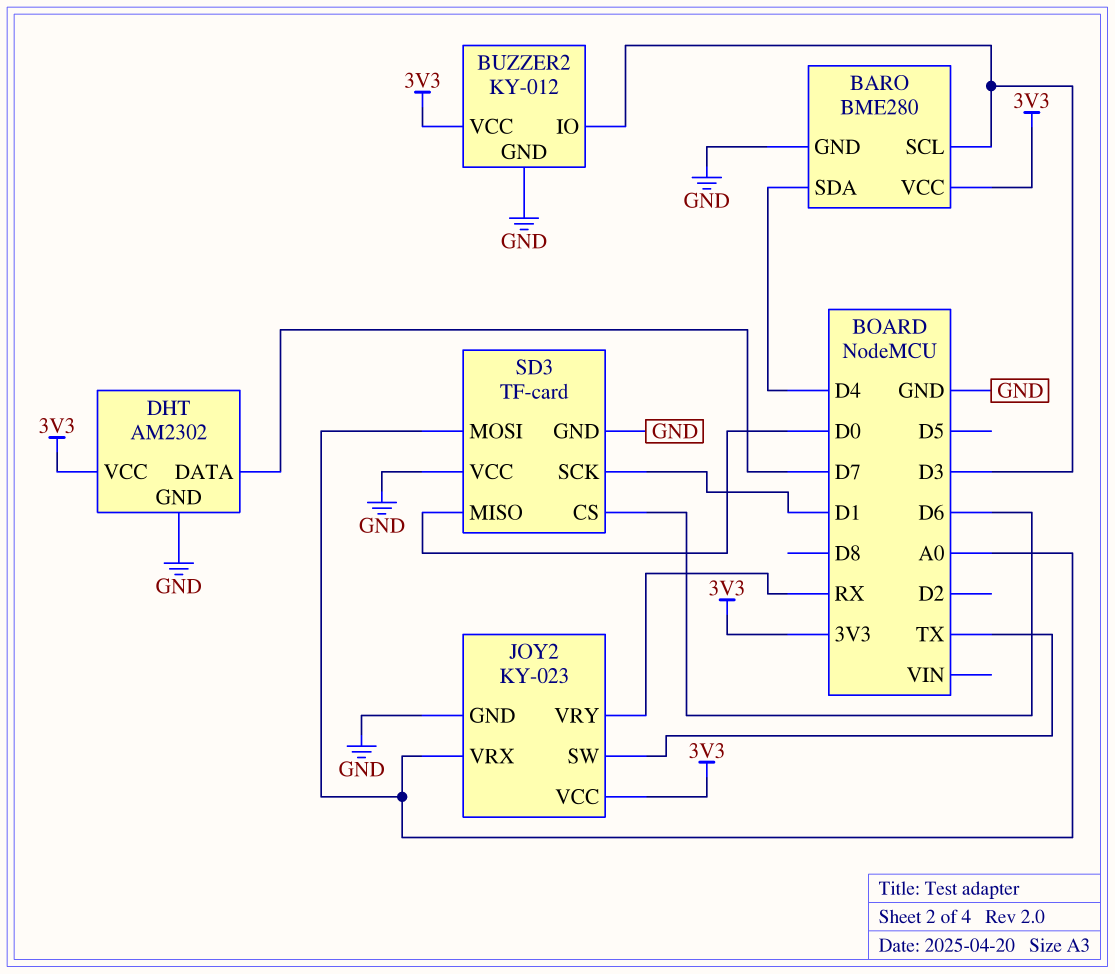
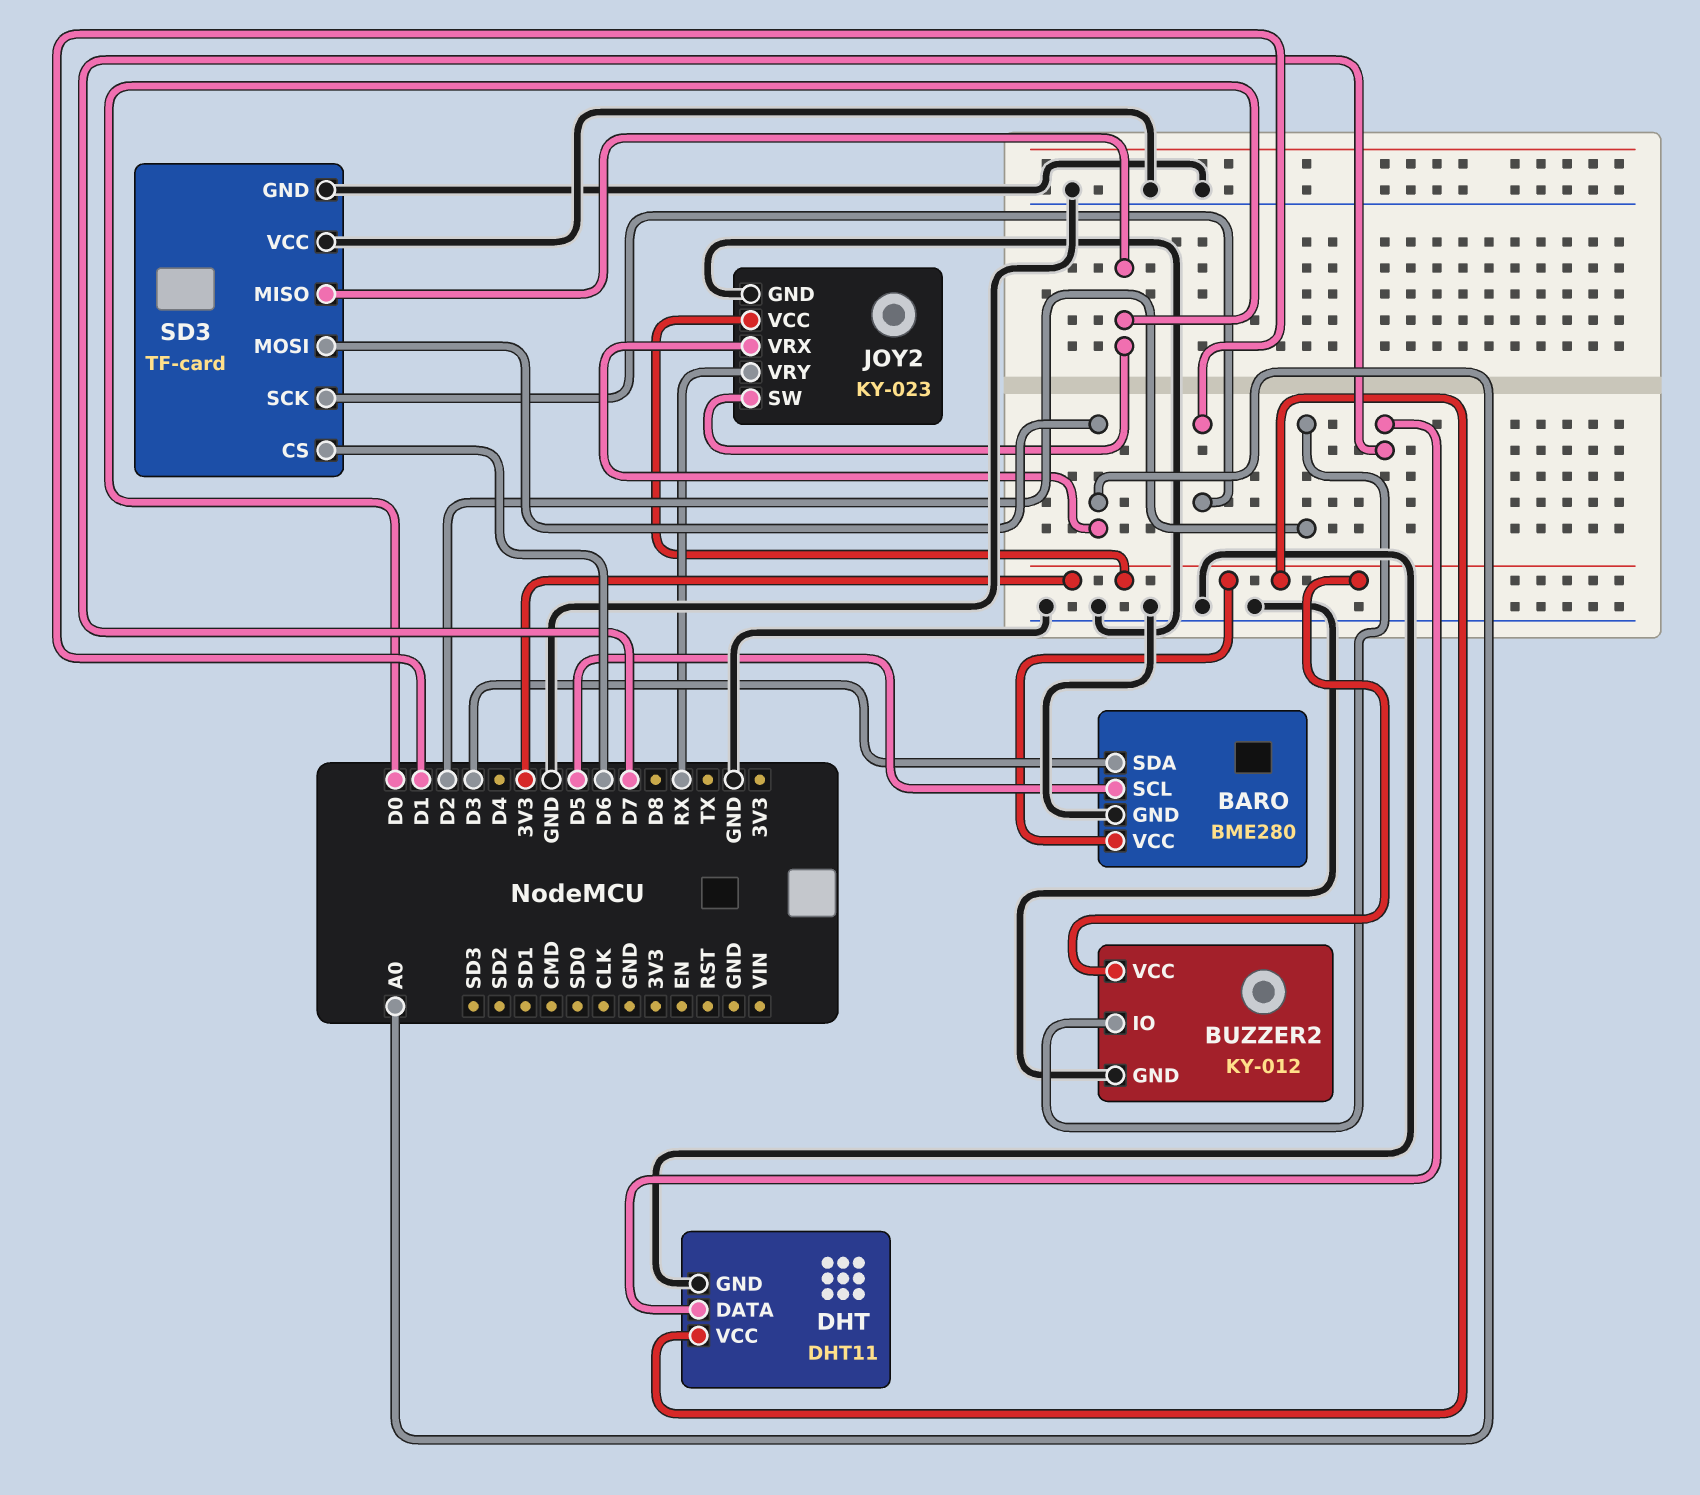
BARO pin SCL: D3 -> D5
BARO pin SDA: D4 -> D3
BUZZER2 pin IO: D3 -> D2
DHT: AM2302 -> DHT11
JOY2 pin SW: TX -> D0

